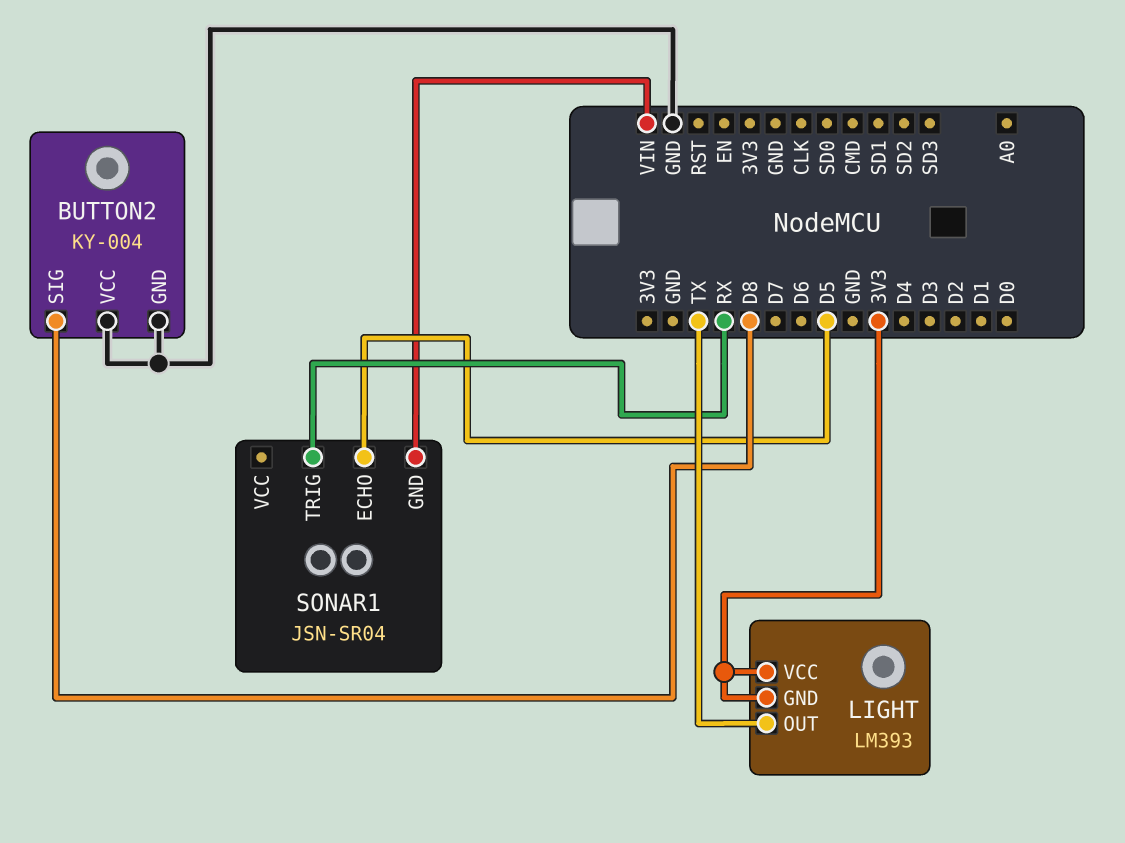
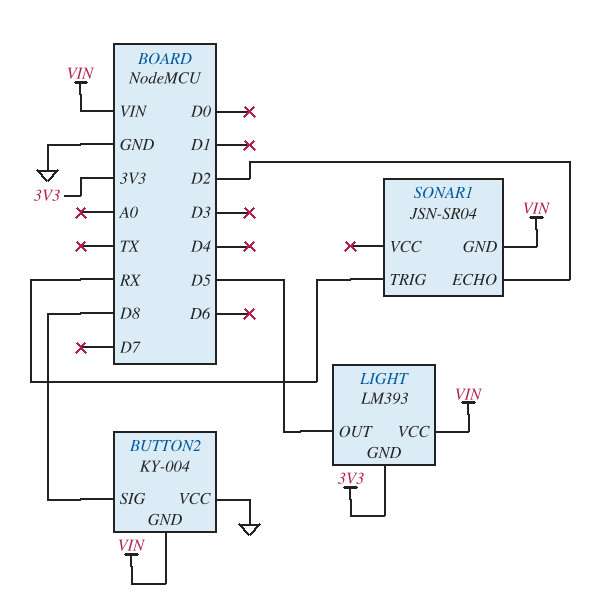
BUTTON2 pin GND: GND -> VIN
LIGHT pin OUT: TX -> D5
LIGHT pin VCC: 3V3 -> VIN
SONAR1 pin ECHO: D5 -> D2

